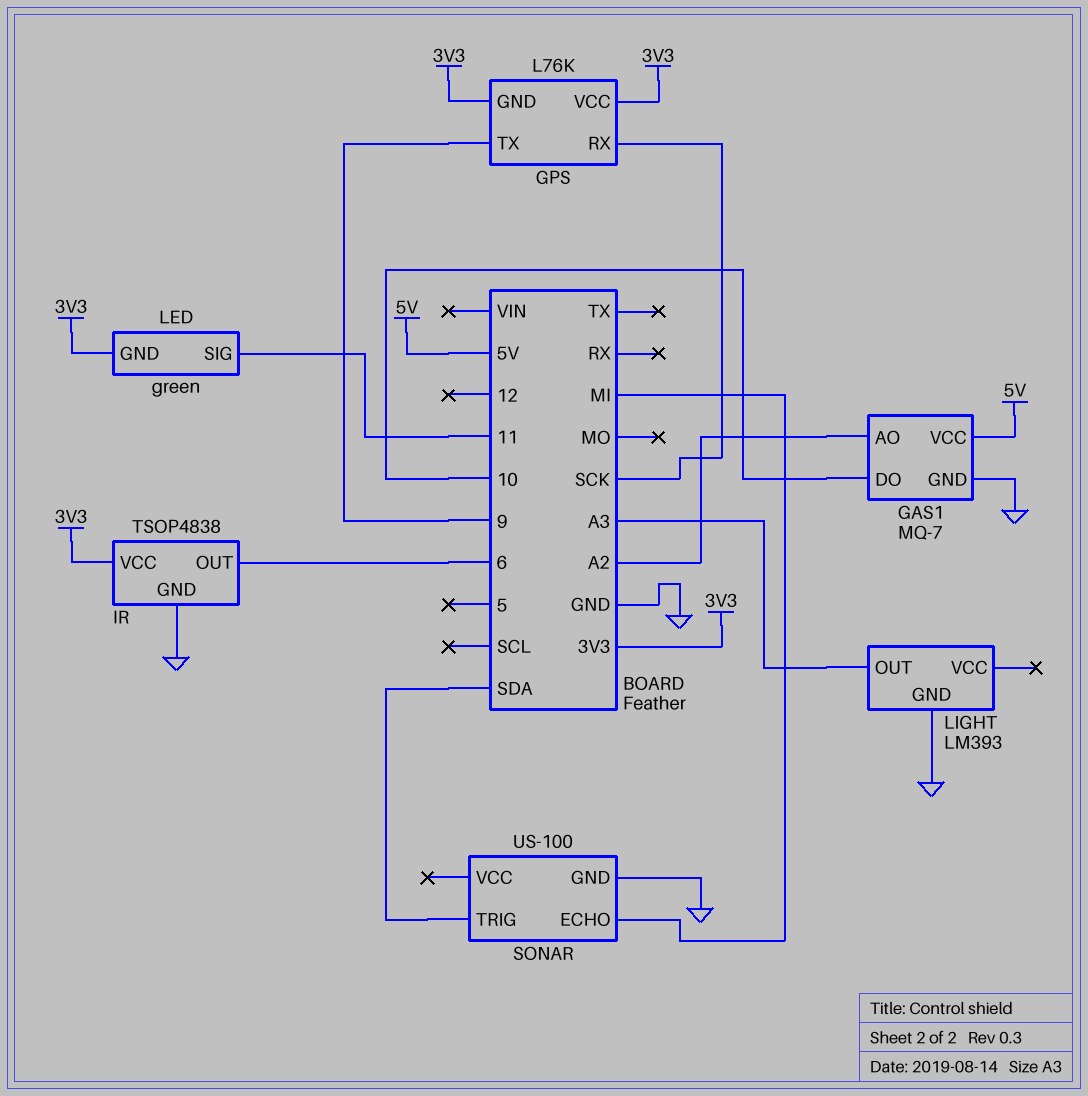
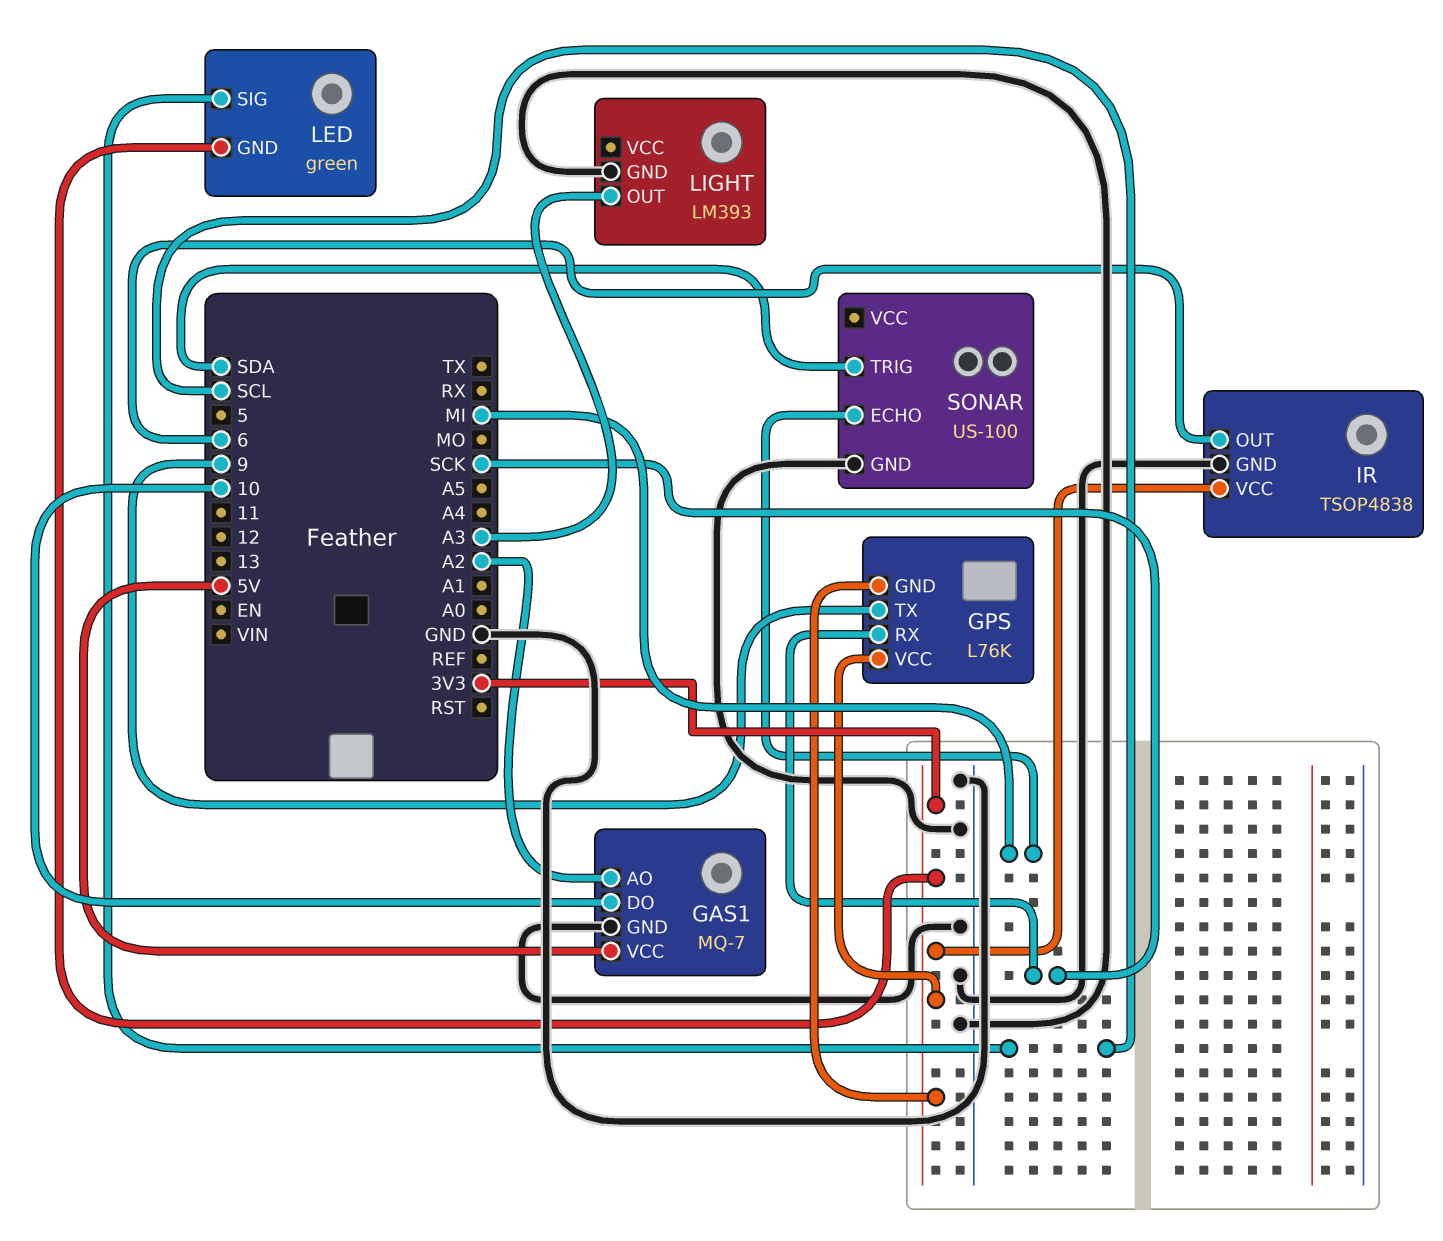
LED pin SIG: 11 -> SCL

